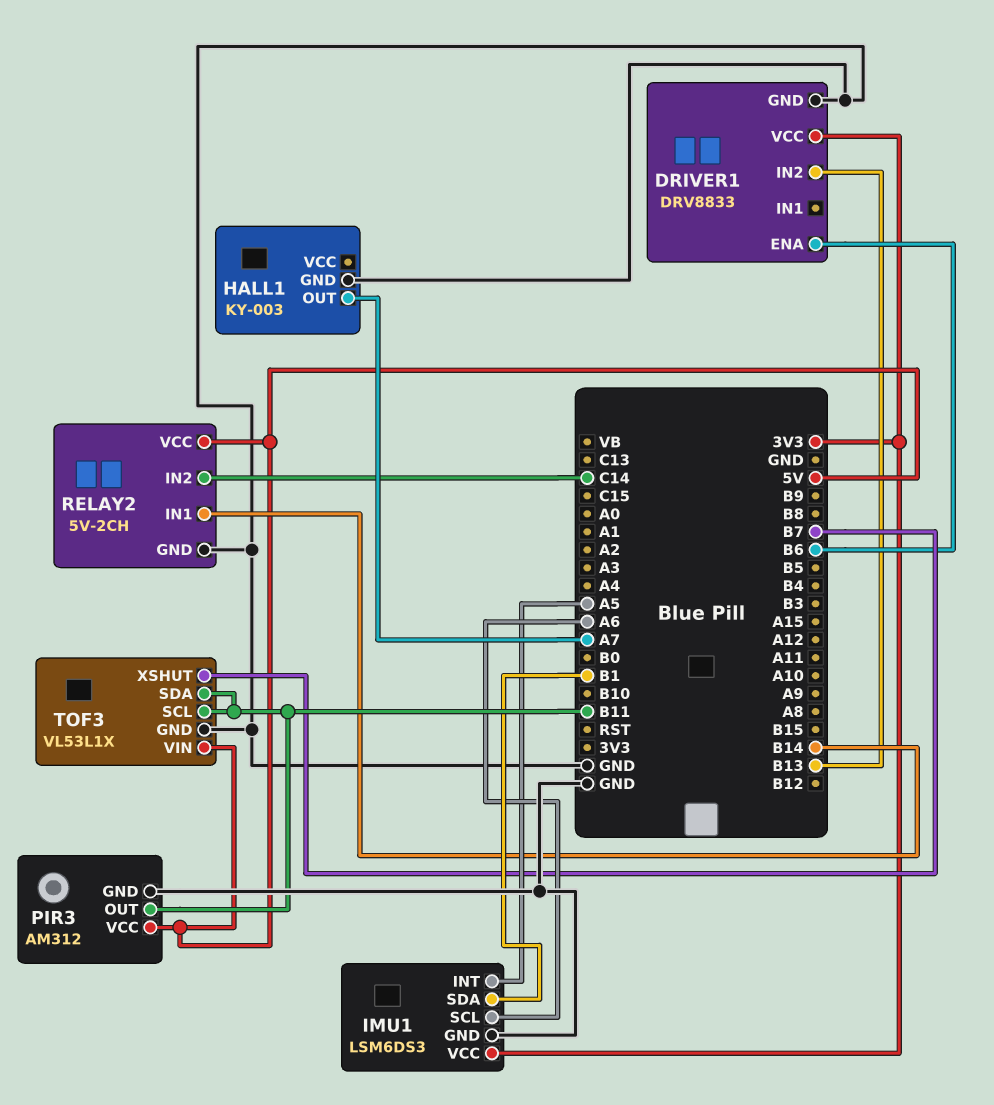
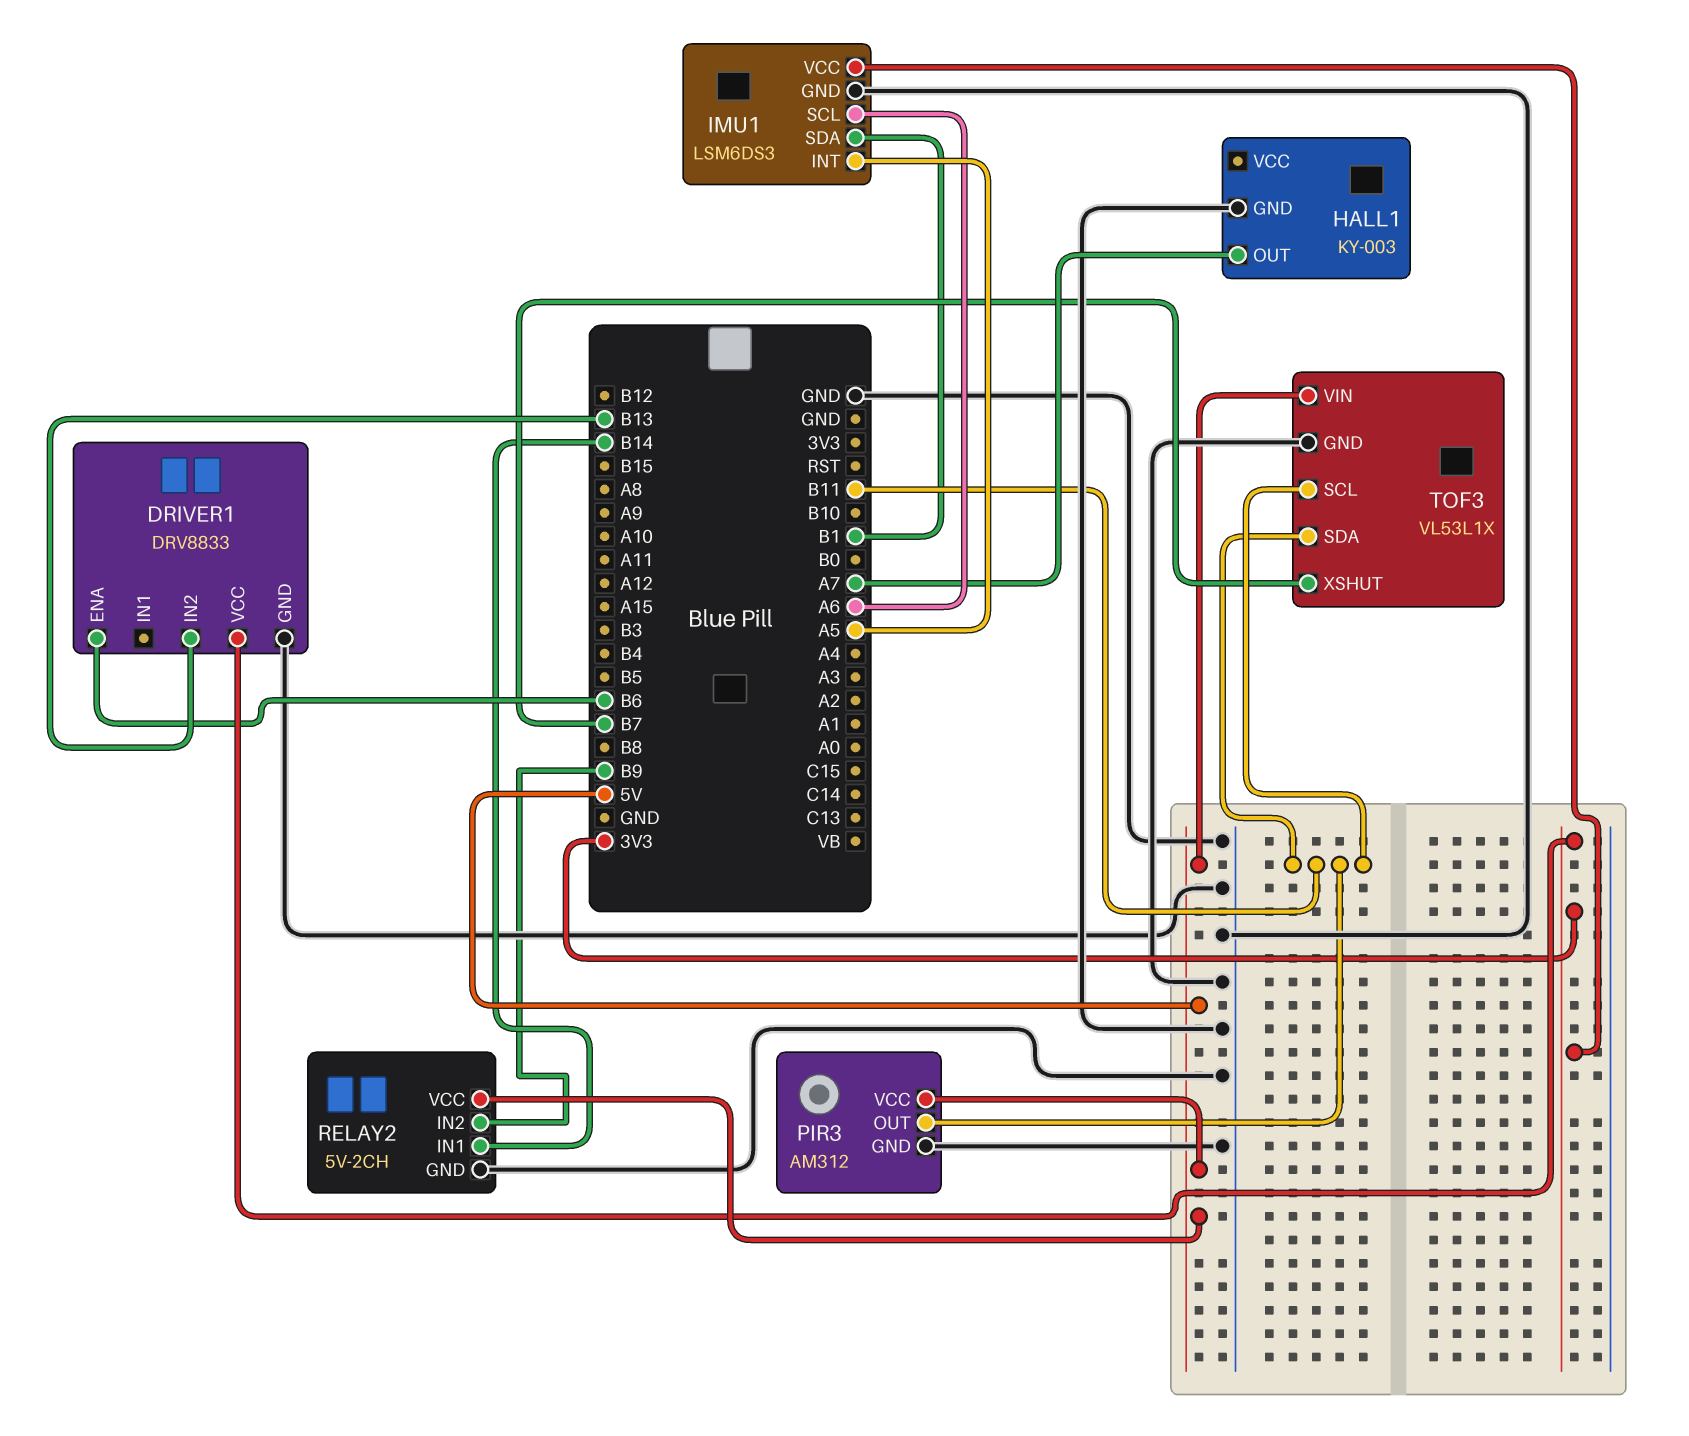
RELAY2 pin IN2: C14 -> B9

